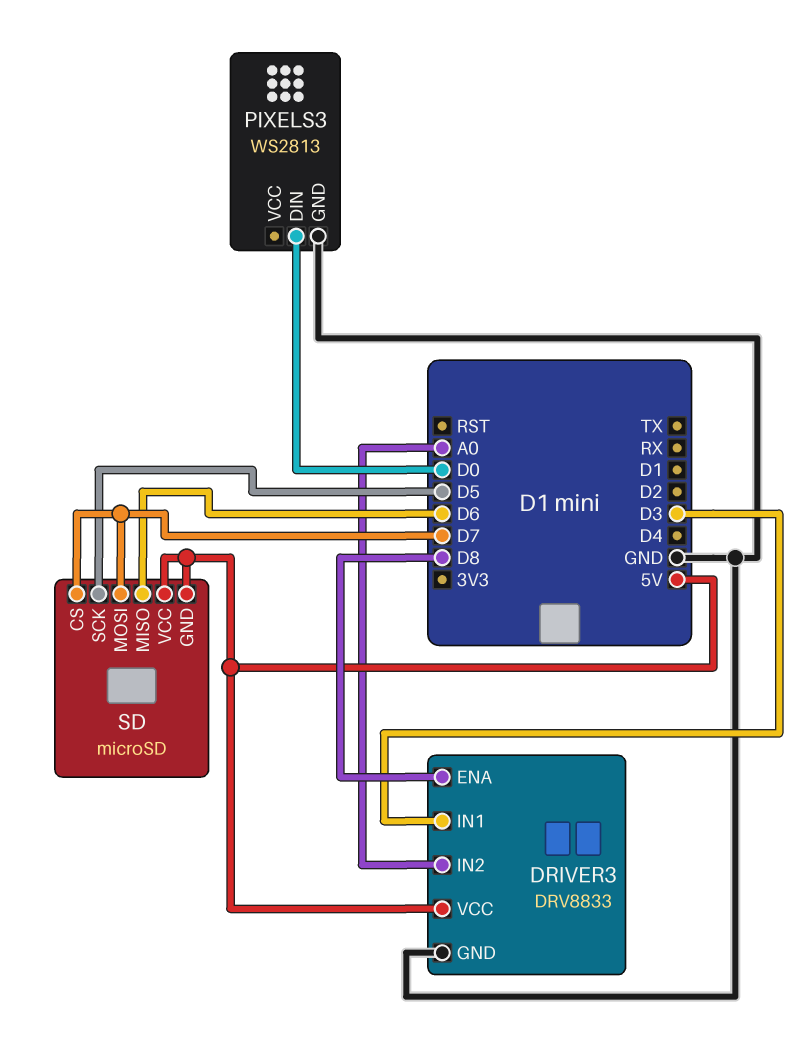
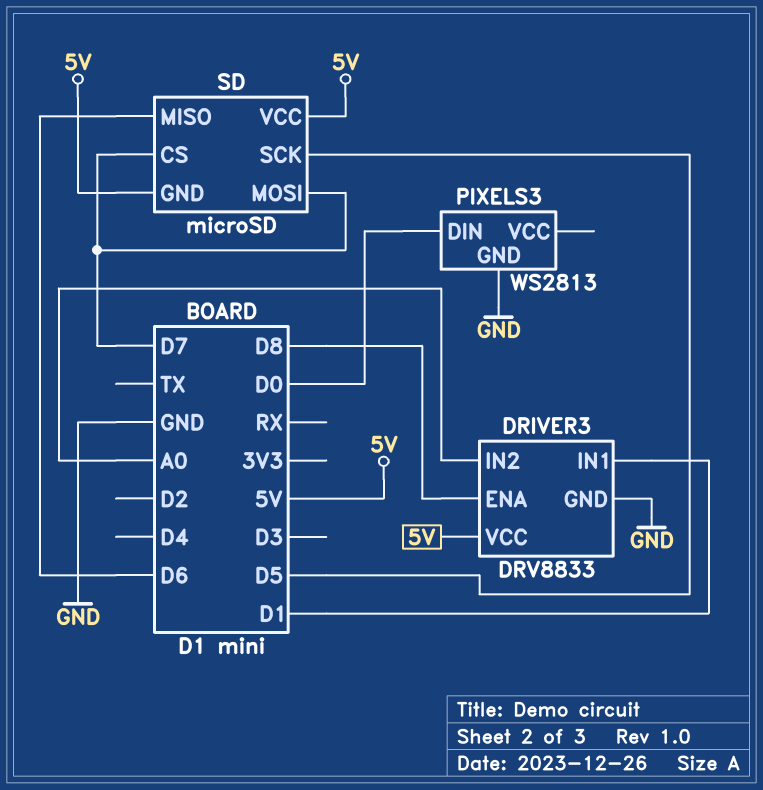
DRIVER3 pin IN1: D3 -> D1

